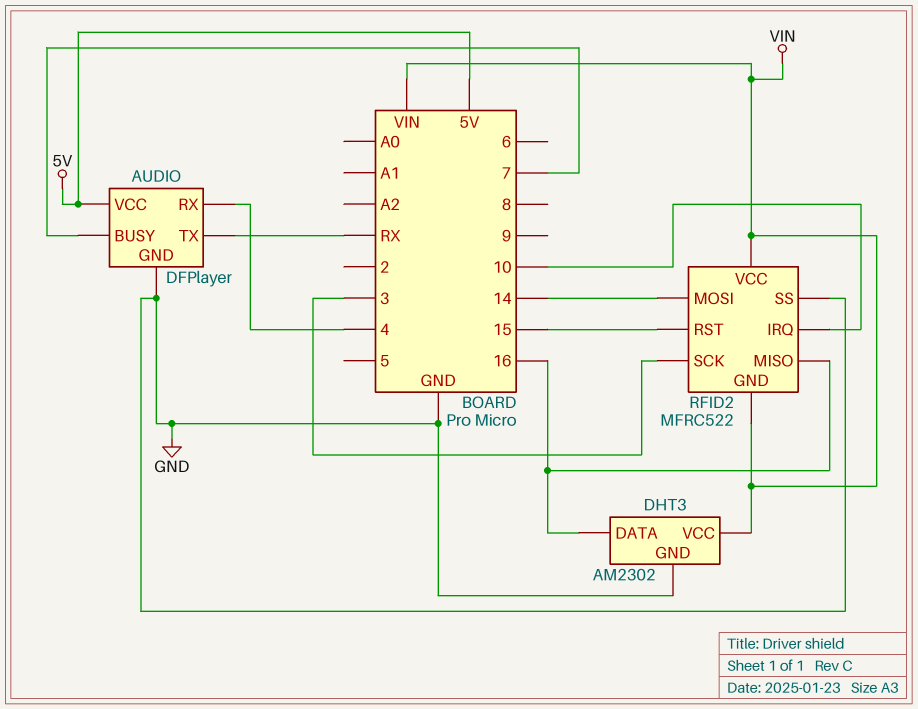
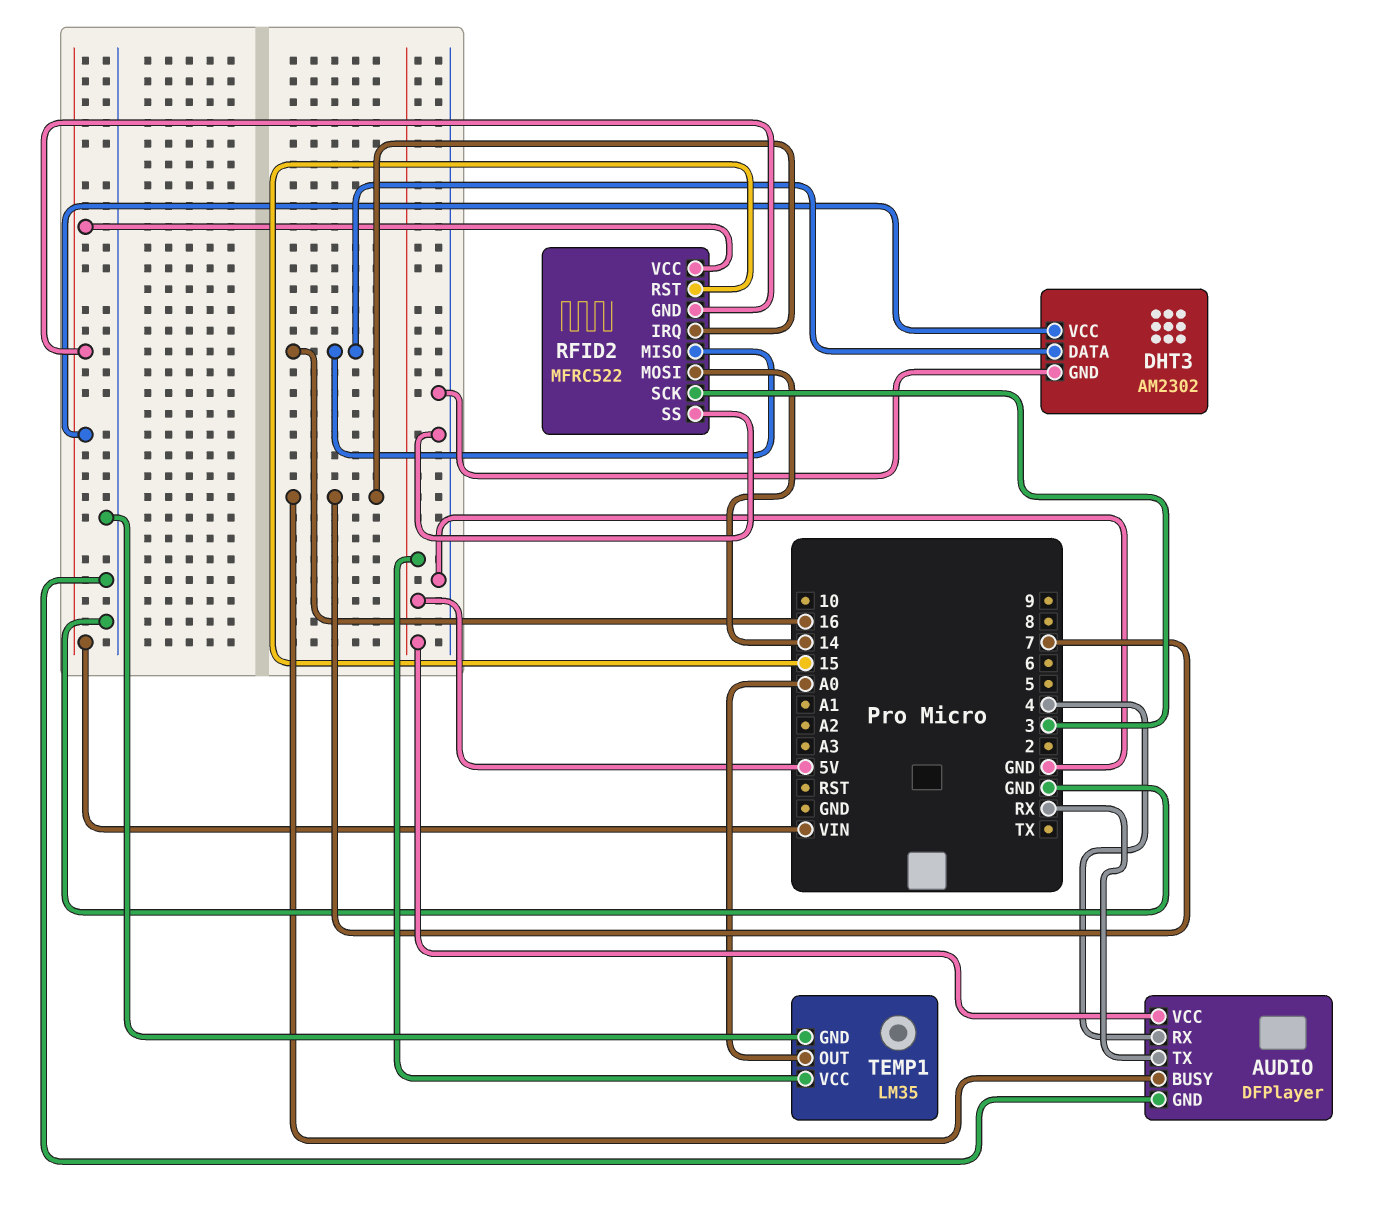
RFID2 pin IRQ: 10 -> 7
TEMP1: none -> LM35
TEMP1 pin GND: none -> GND
TEMP1 pin OUT: none -> A0
TEMP1 pin VCC: none -> 5V

